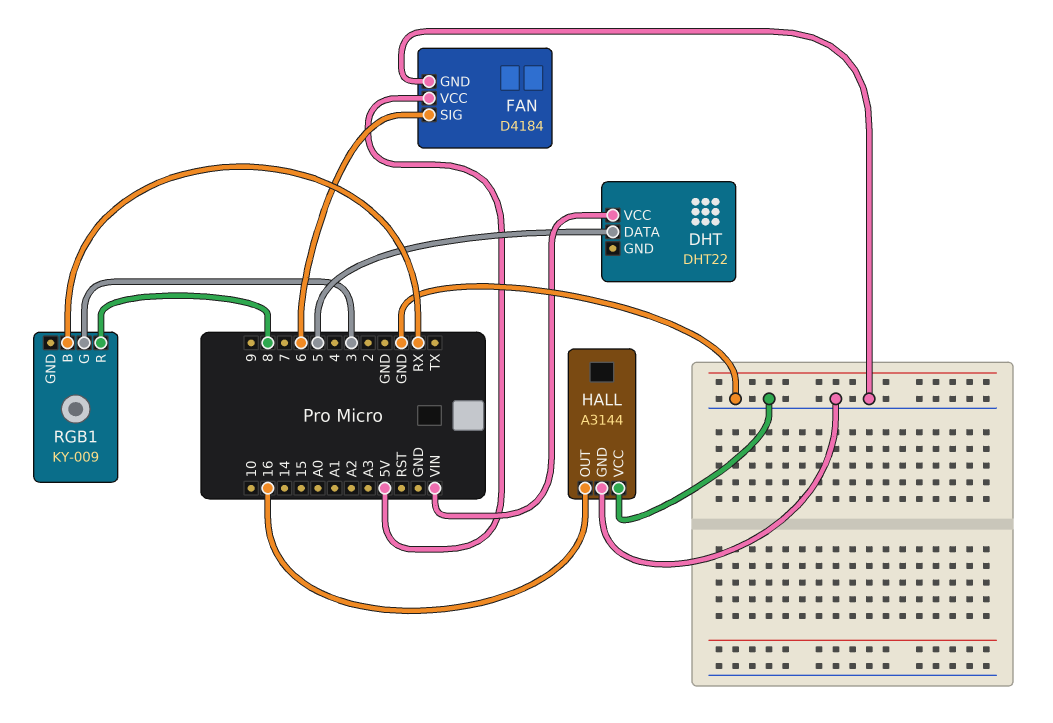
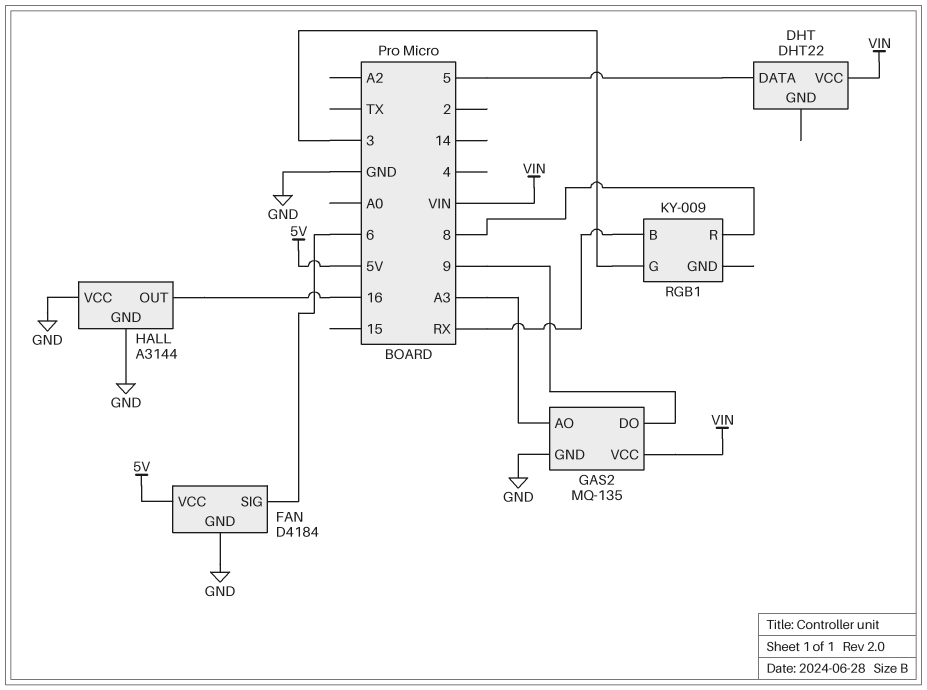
GAS2: none -> MQ-135
GAS2 pin AO: none -> A3
GAS2 pin DO: none -> 9
GAS2 pin GND: none -> GND
GAS2 pin VCC: none -> VIN

